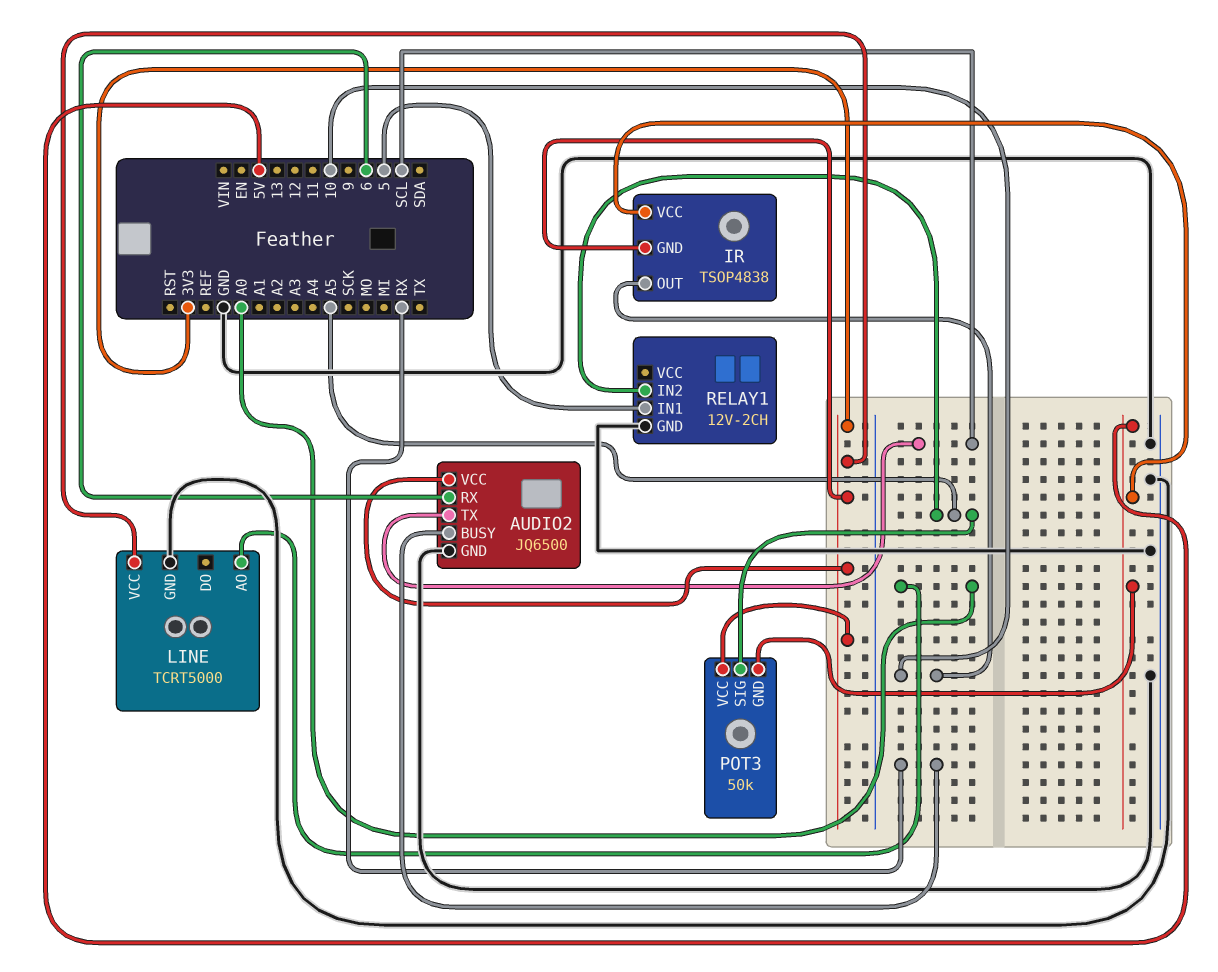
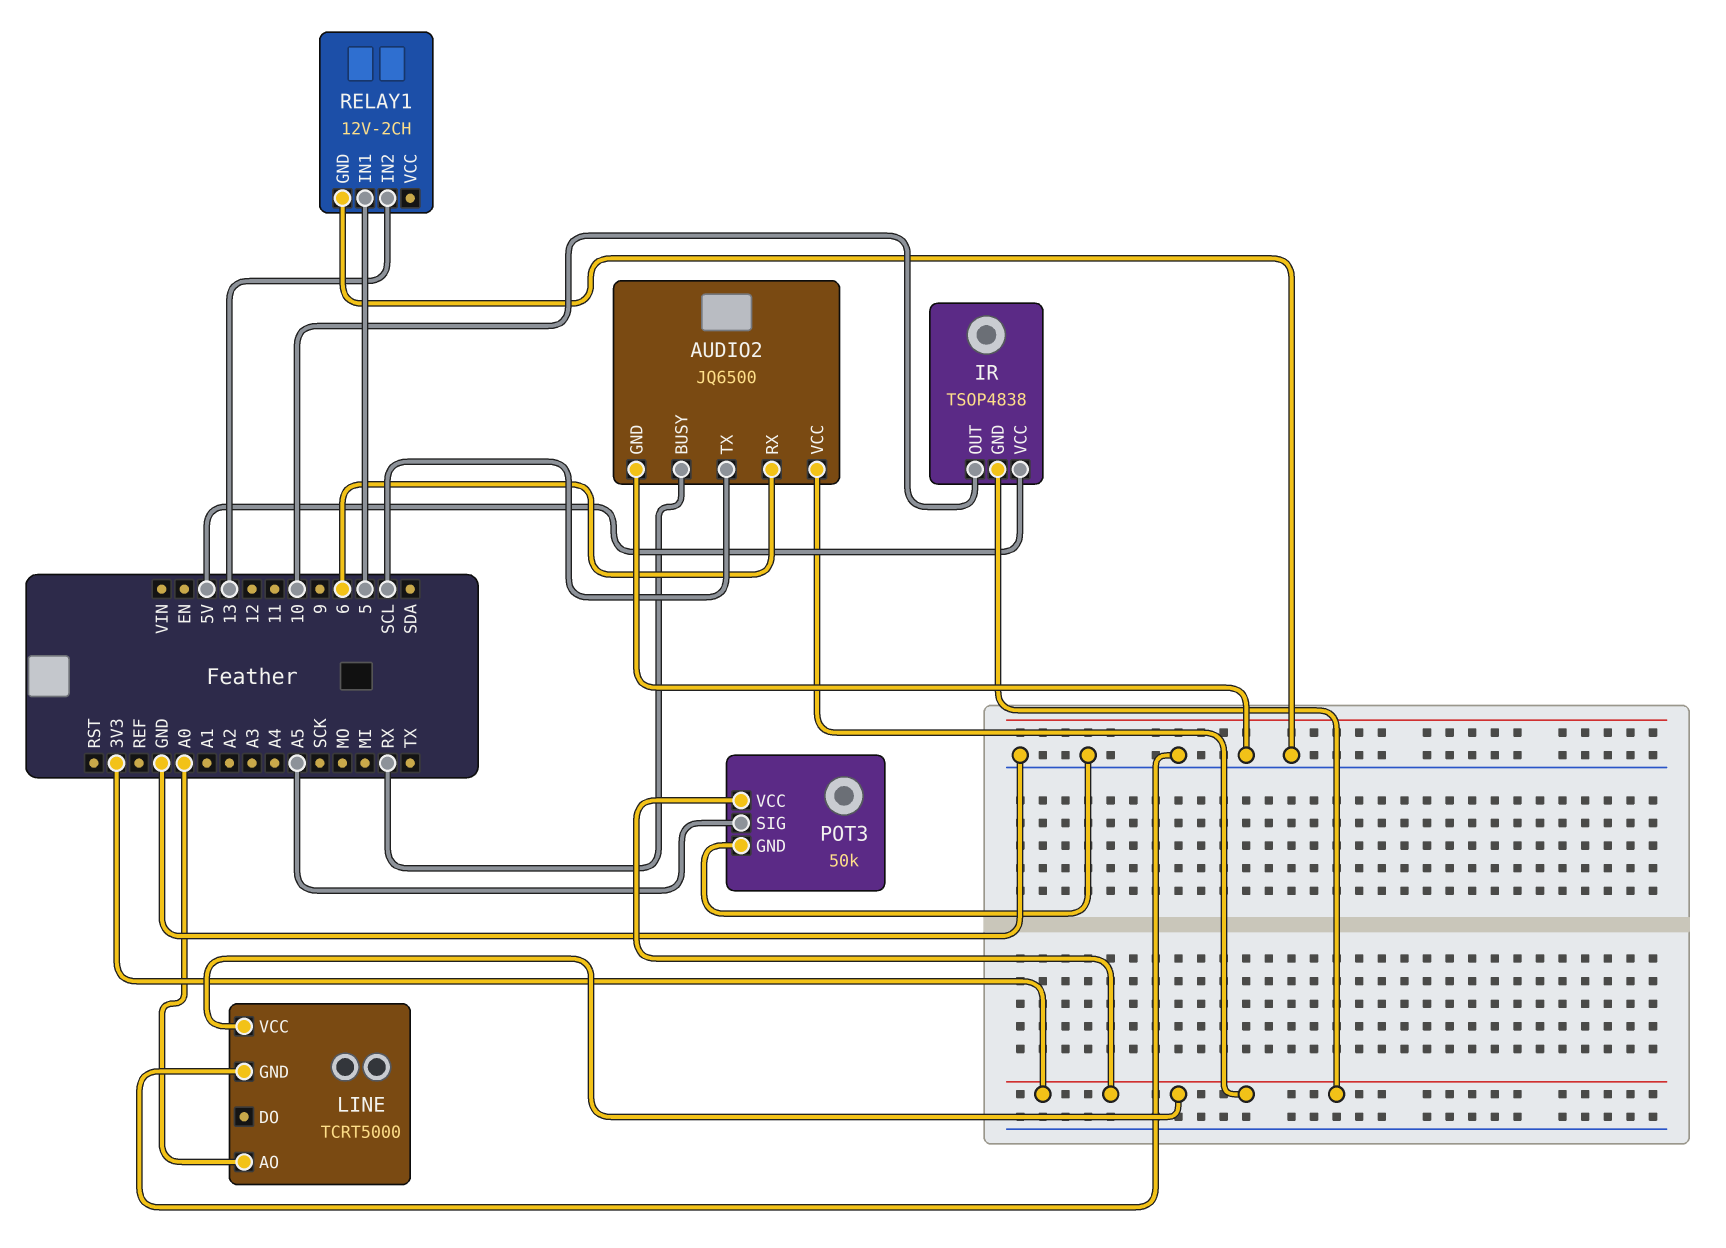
POT3 pin GND: 5V -> GND
RELAY1 pin IN2: A5 -> 13

